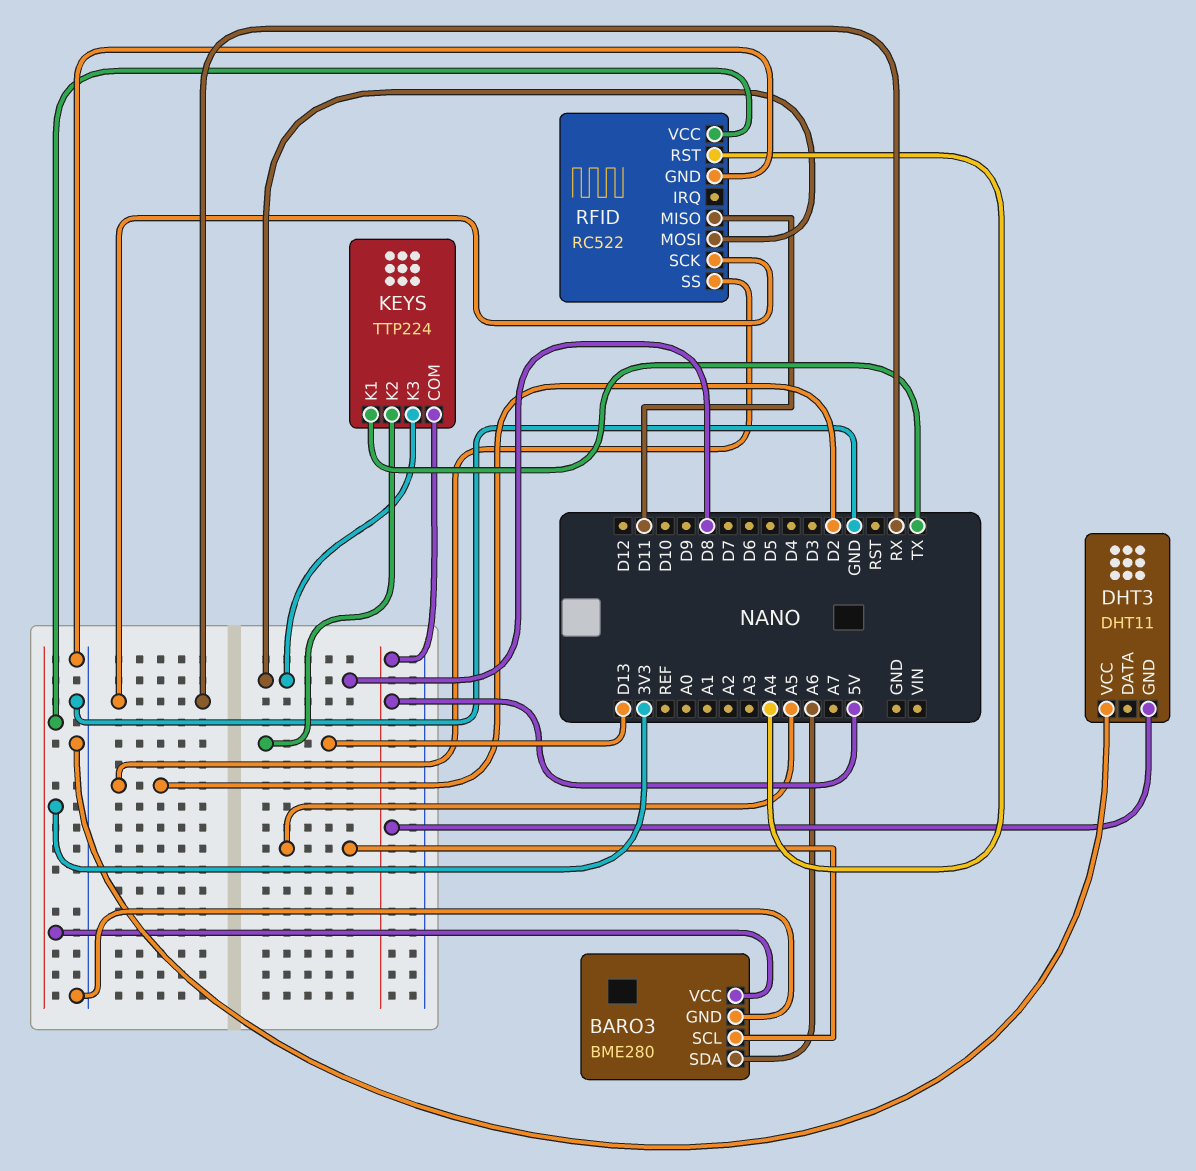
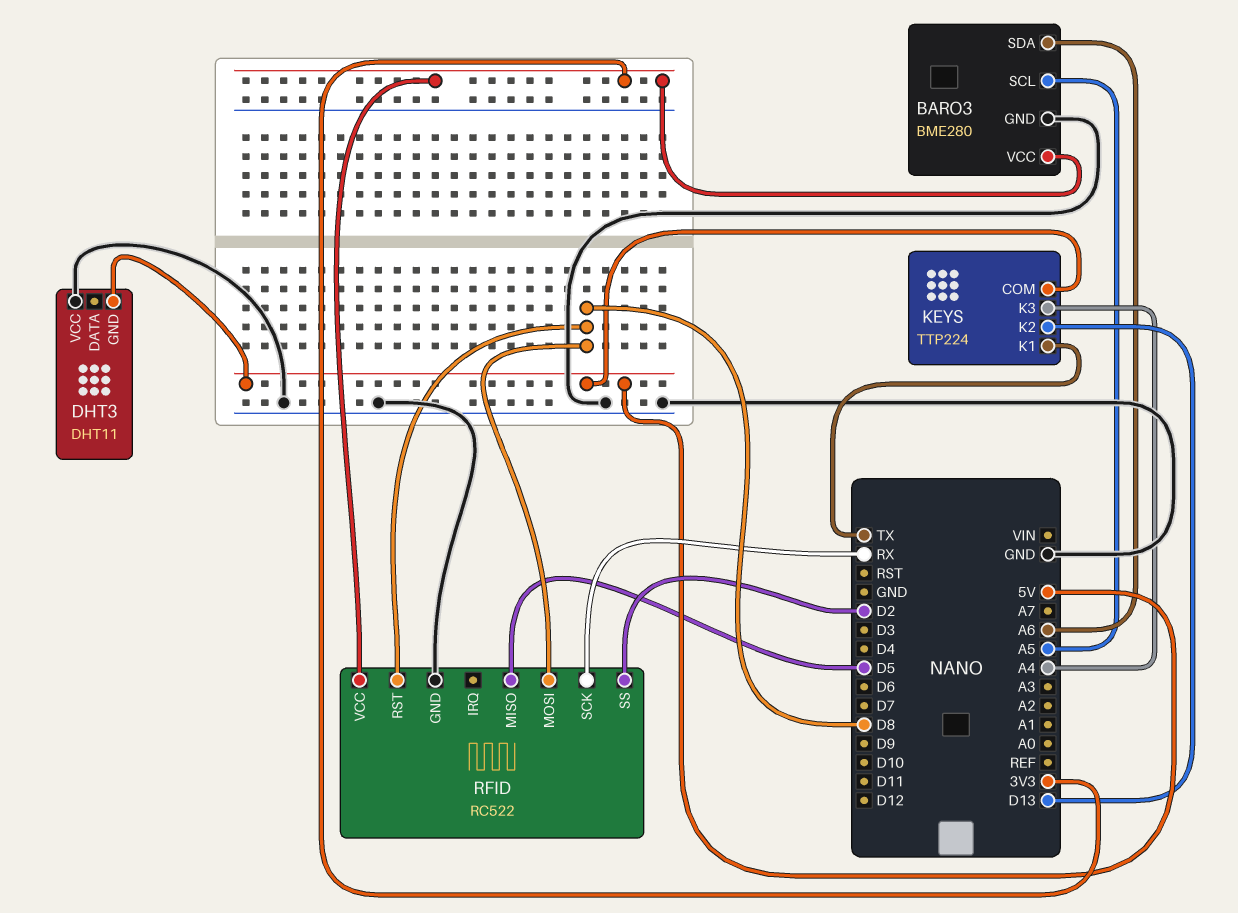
KEYS pin K3: D8 -> A4
RFID pin MISO: D11 -> D5
RFID pin RST: A4 -> D8

